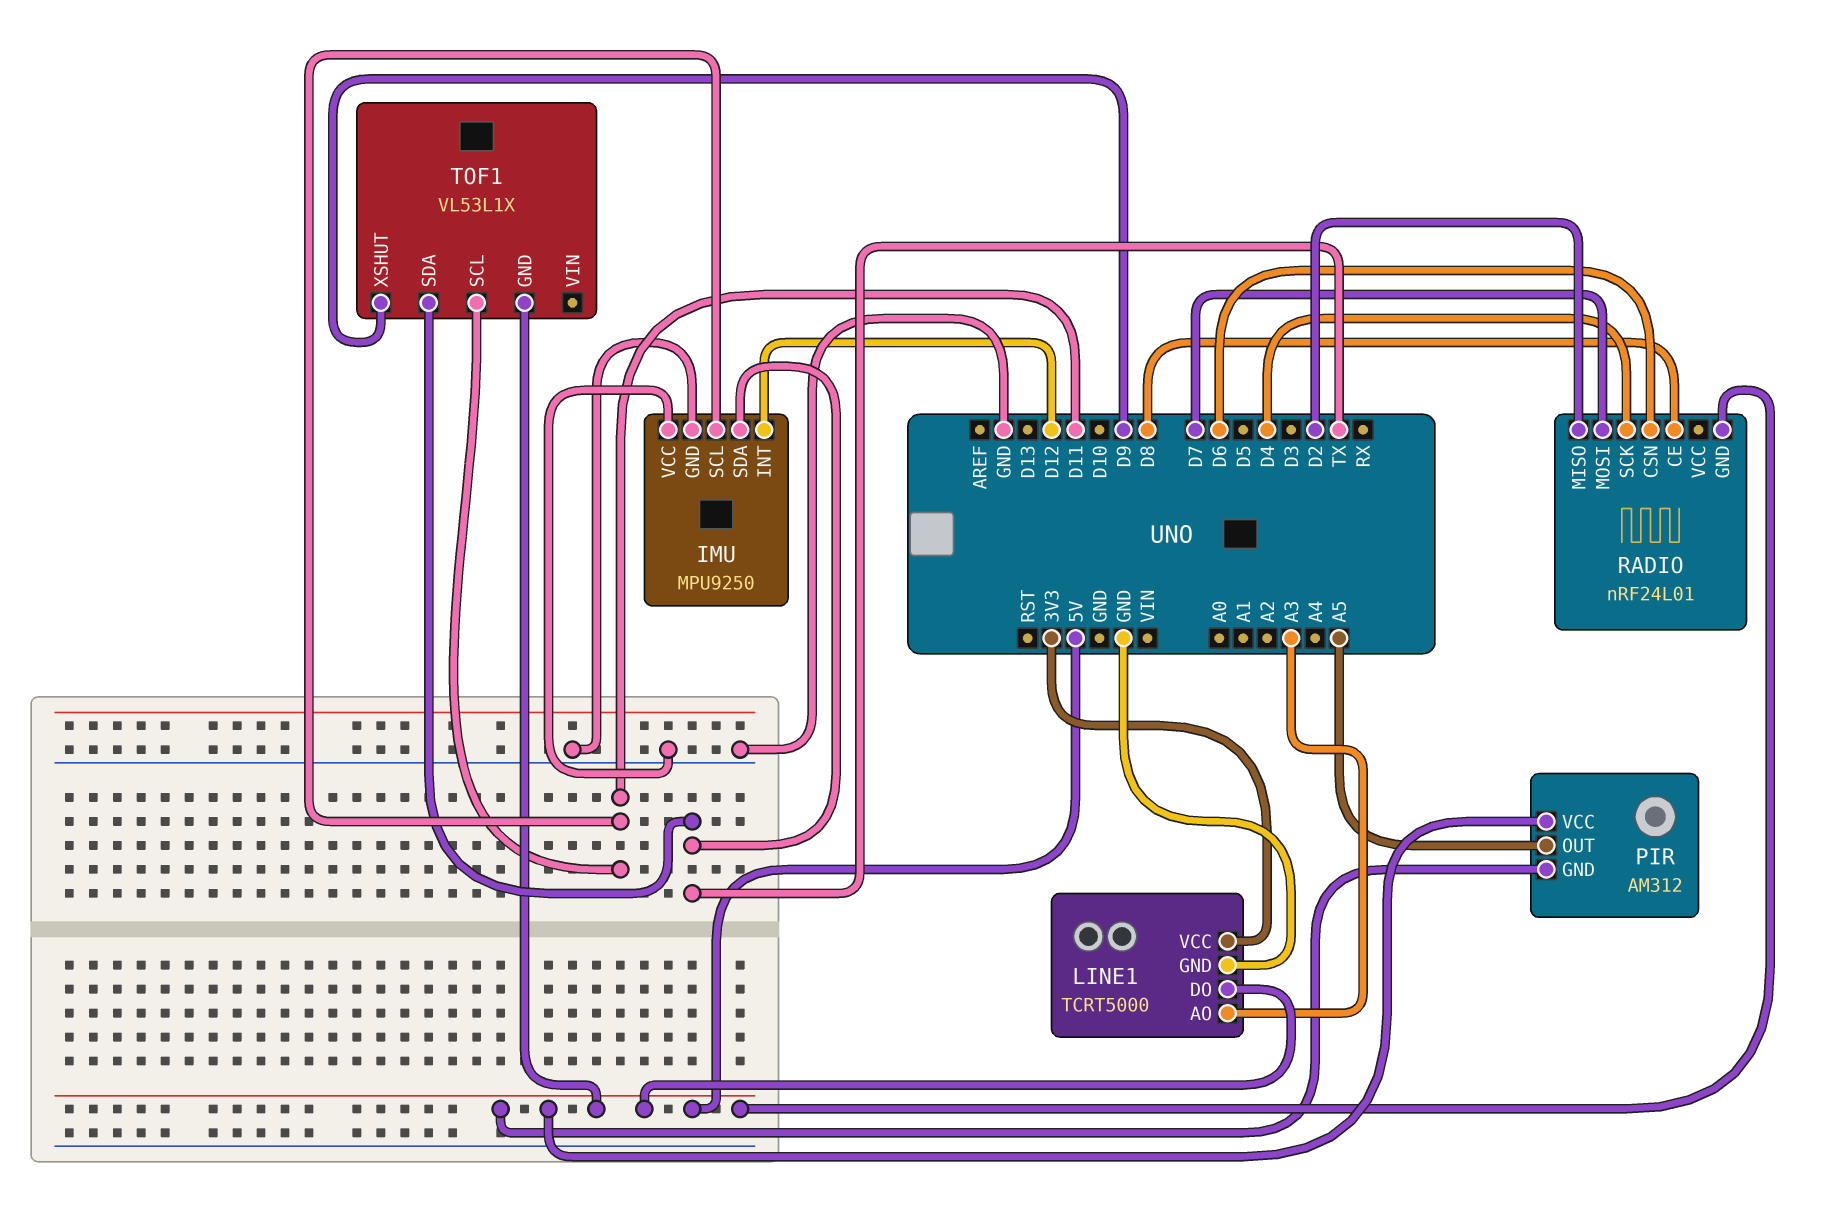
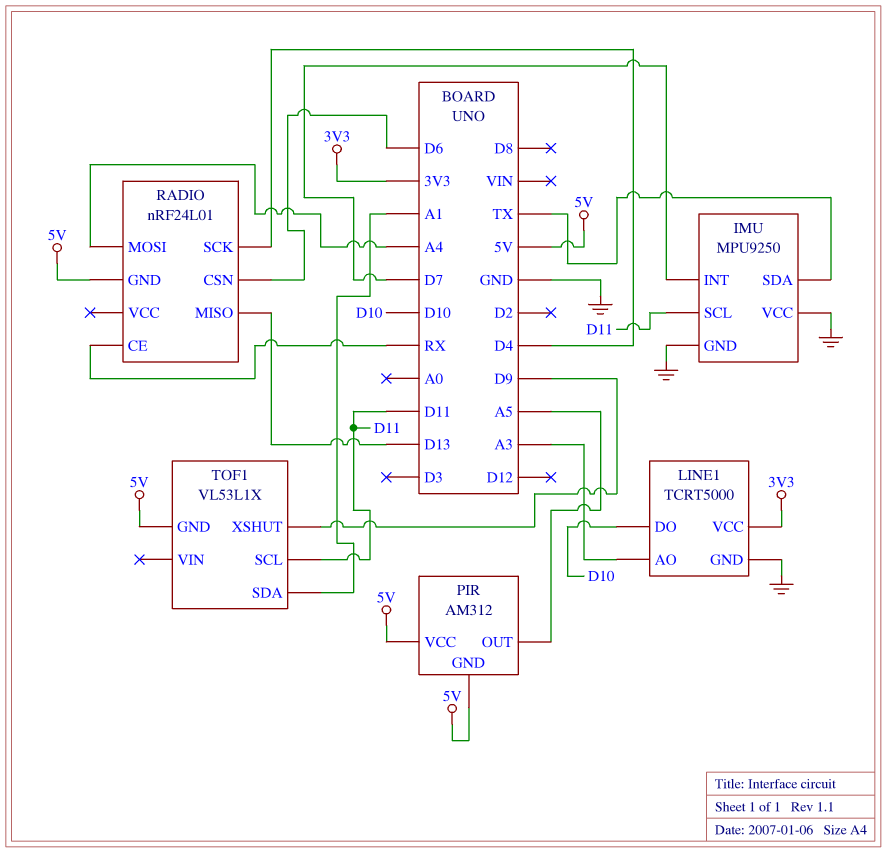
IMU pin INT: D12 -> D7
LINE1 pin DO: 5V -> D10
RADIO pin CE: D8 -> RX
RADIO pin MISO: D2 -> D13
RADIO pin MOSI: D7 -> A4
TOF1 pin SDA: TX -> A1

